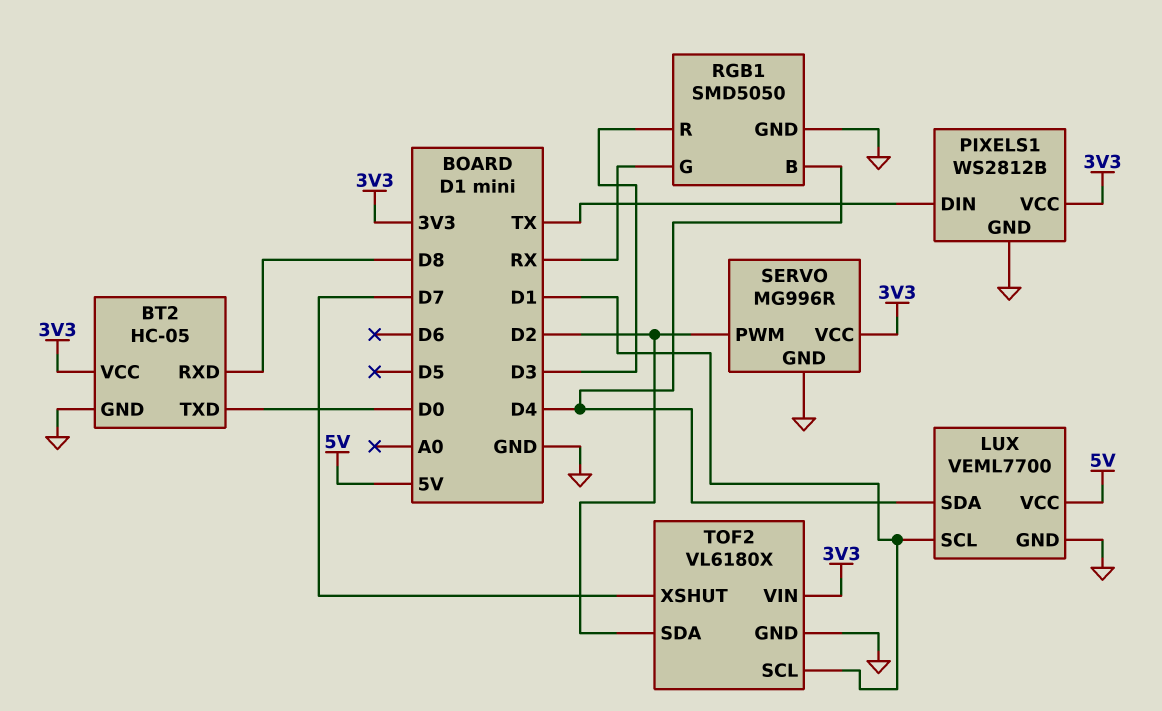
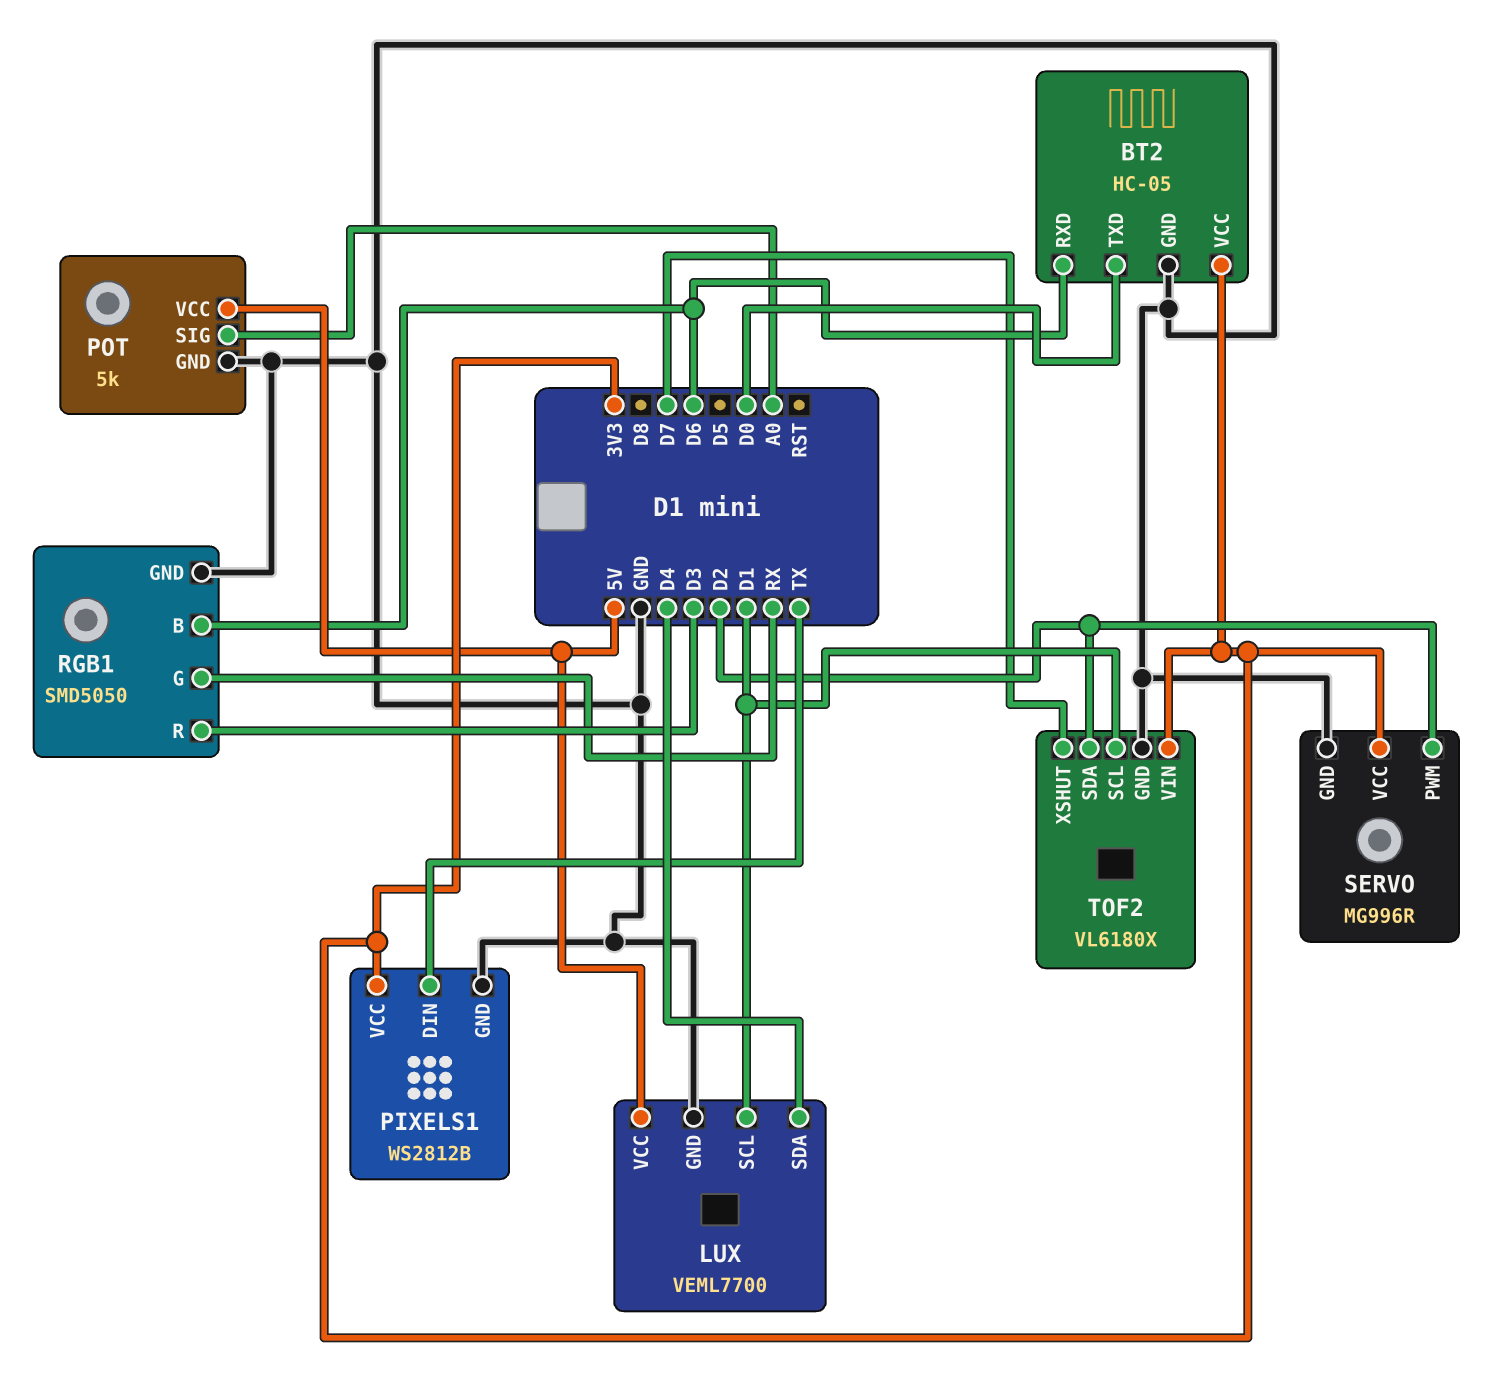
BT2 pin RXD: D8 -> D6
POT: none -> 5k
POT pin GND: none -> GND
POT pin SIG: none -> A0
POT pin VCC: none -> 5V
RGB1 pin B: D4 -> D6

